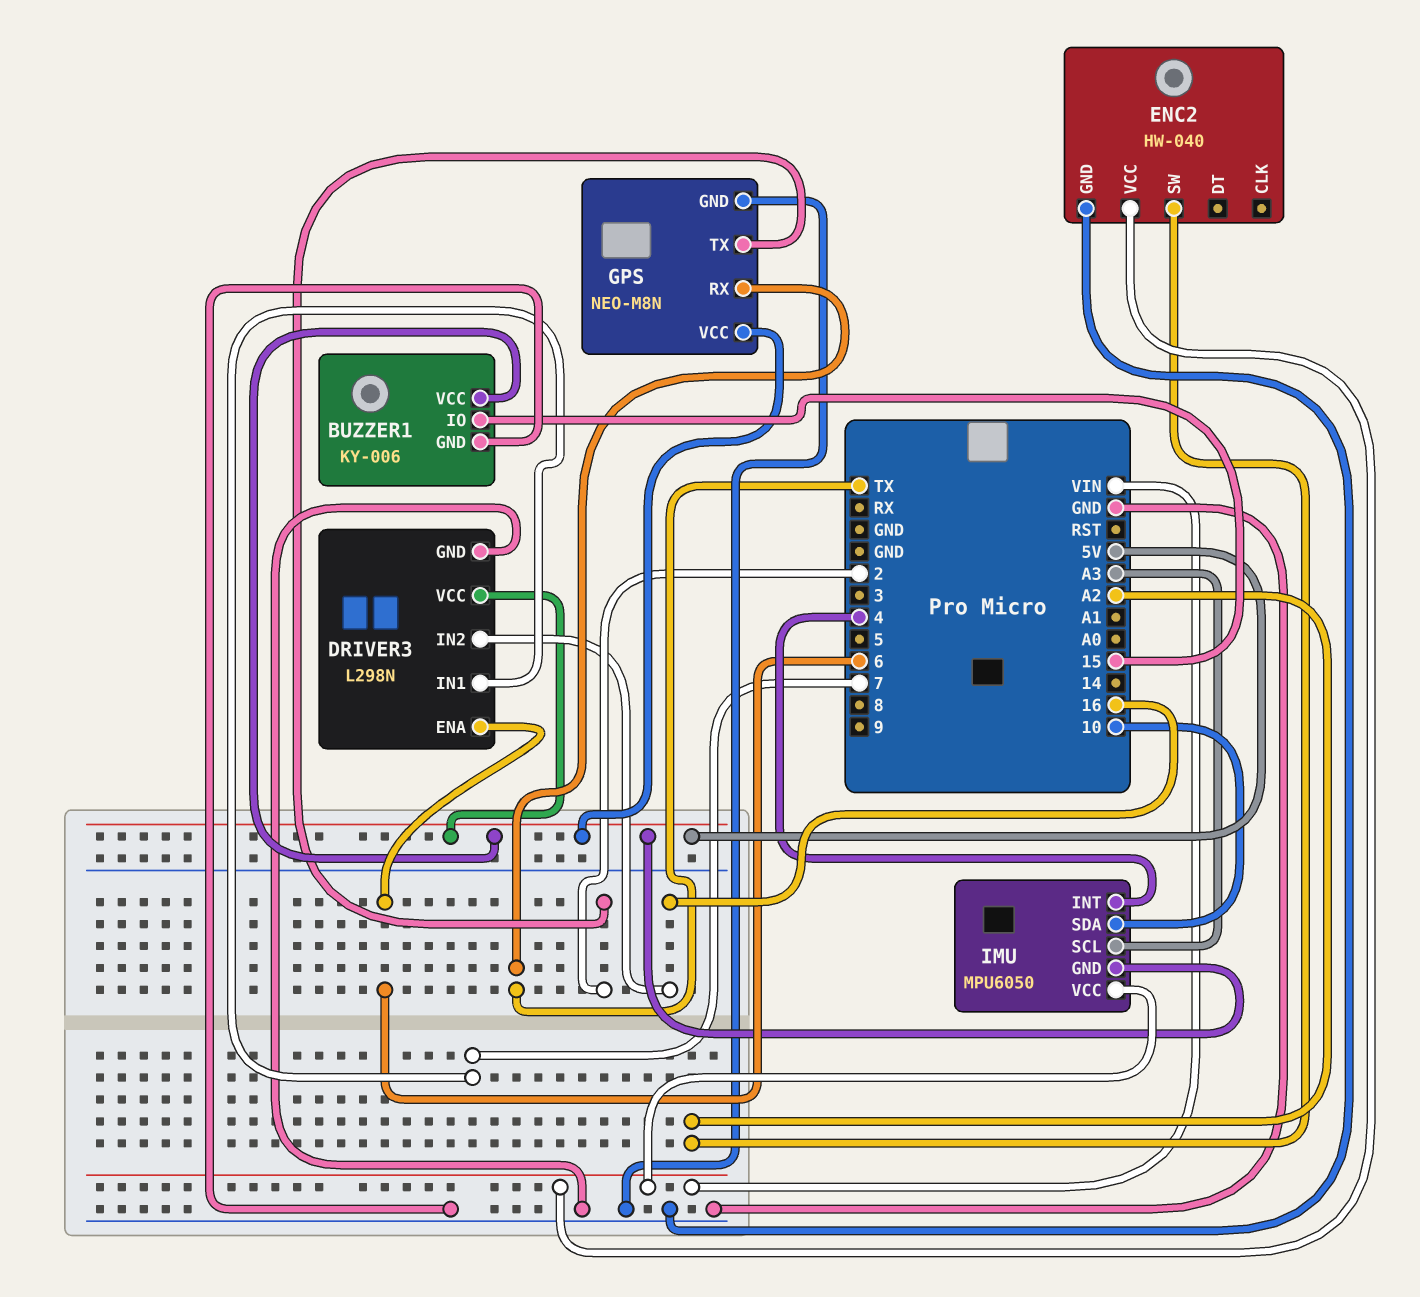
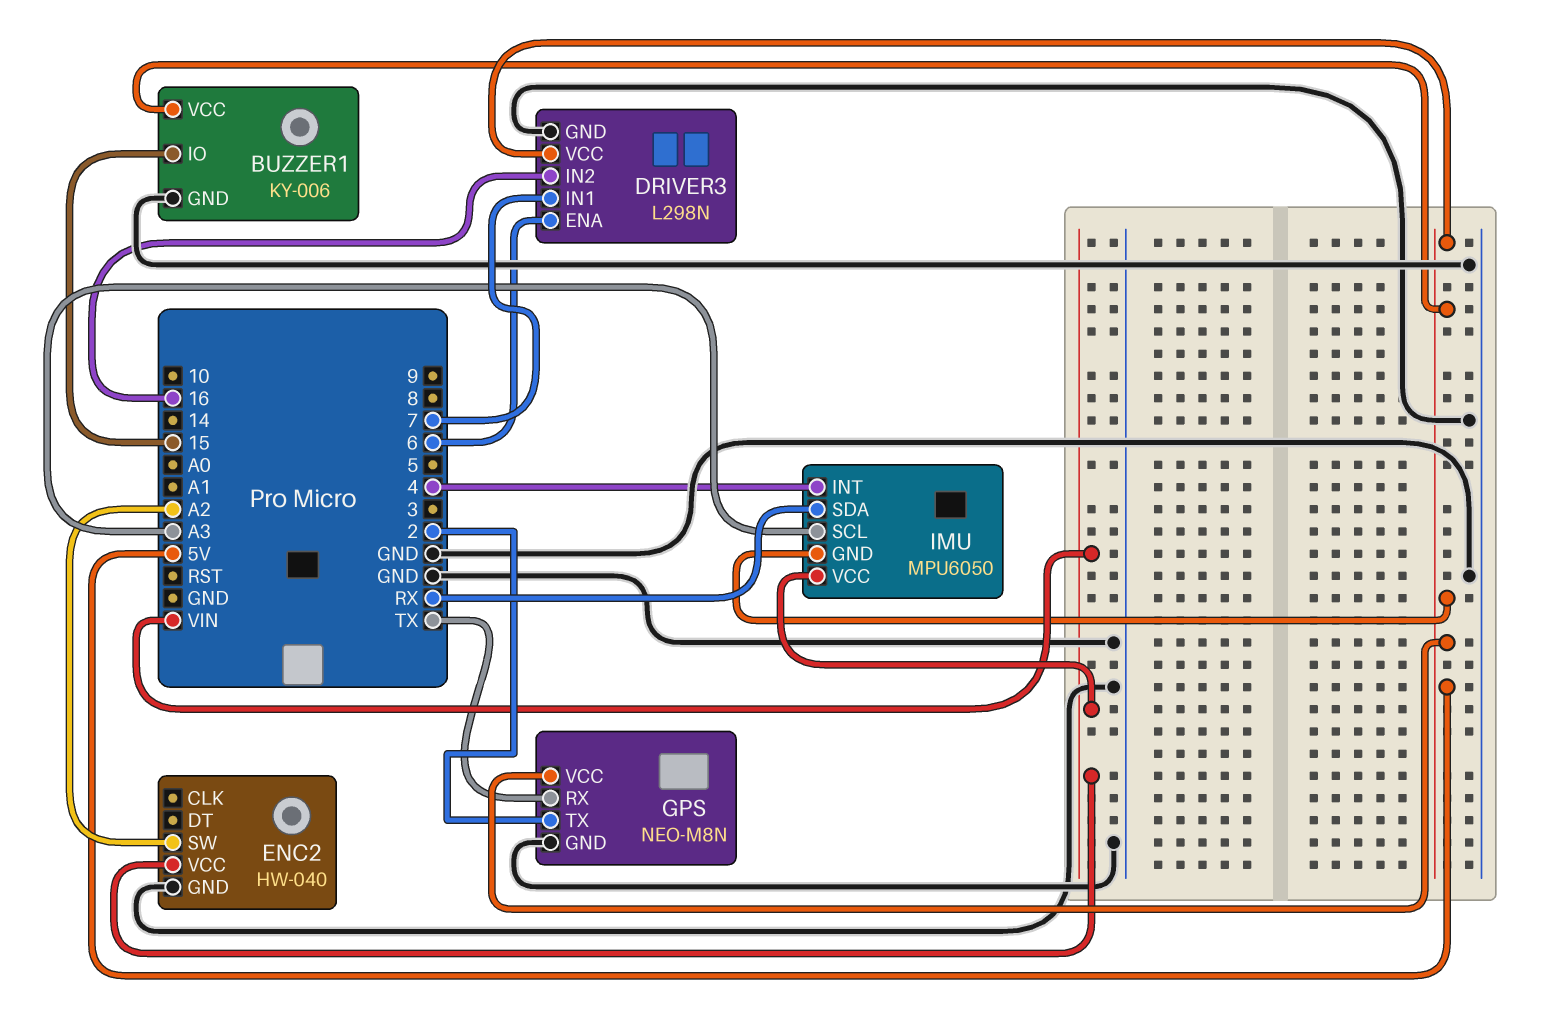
IMU pin SDA: 10 -> RX

